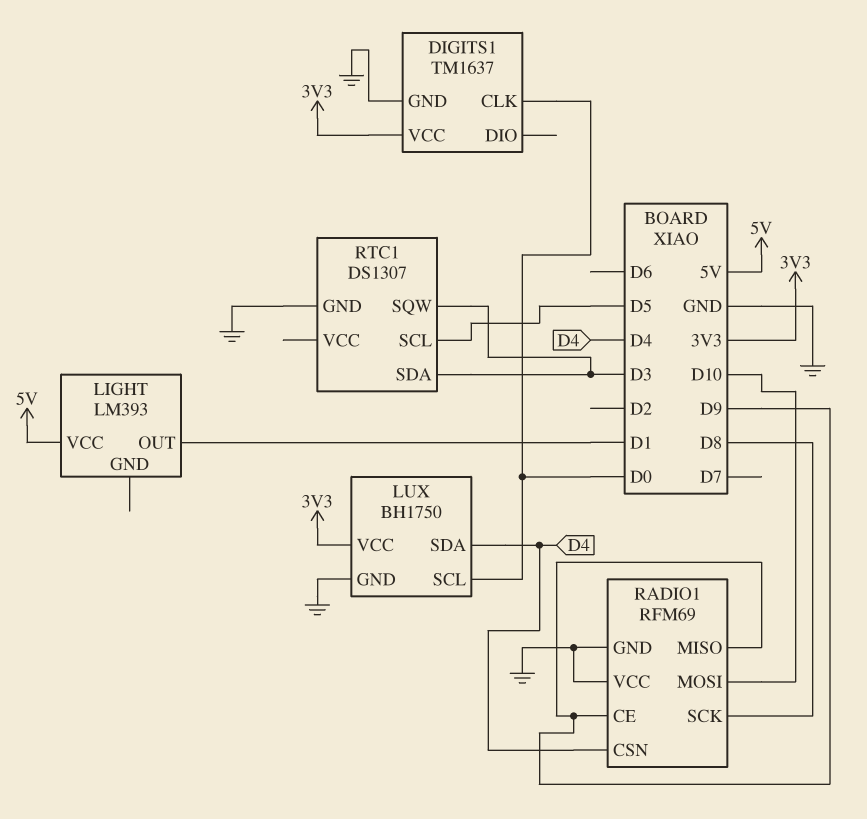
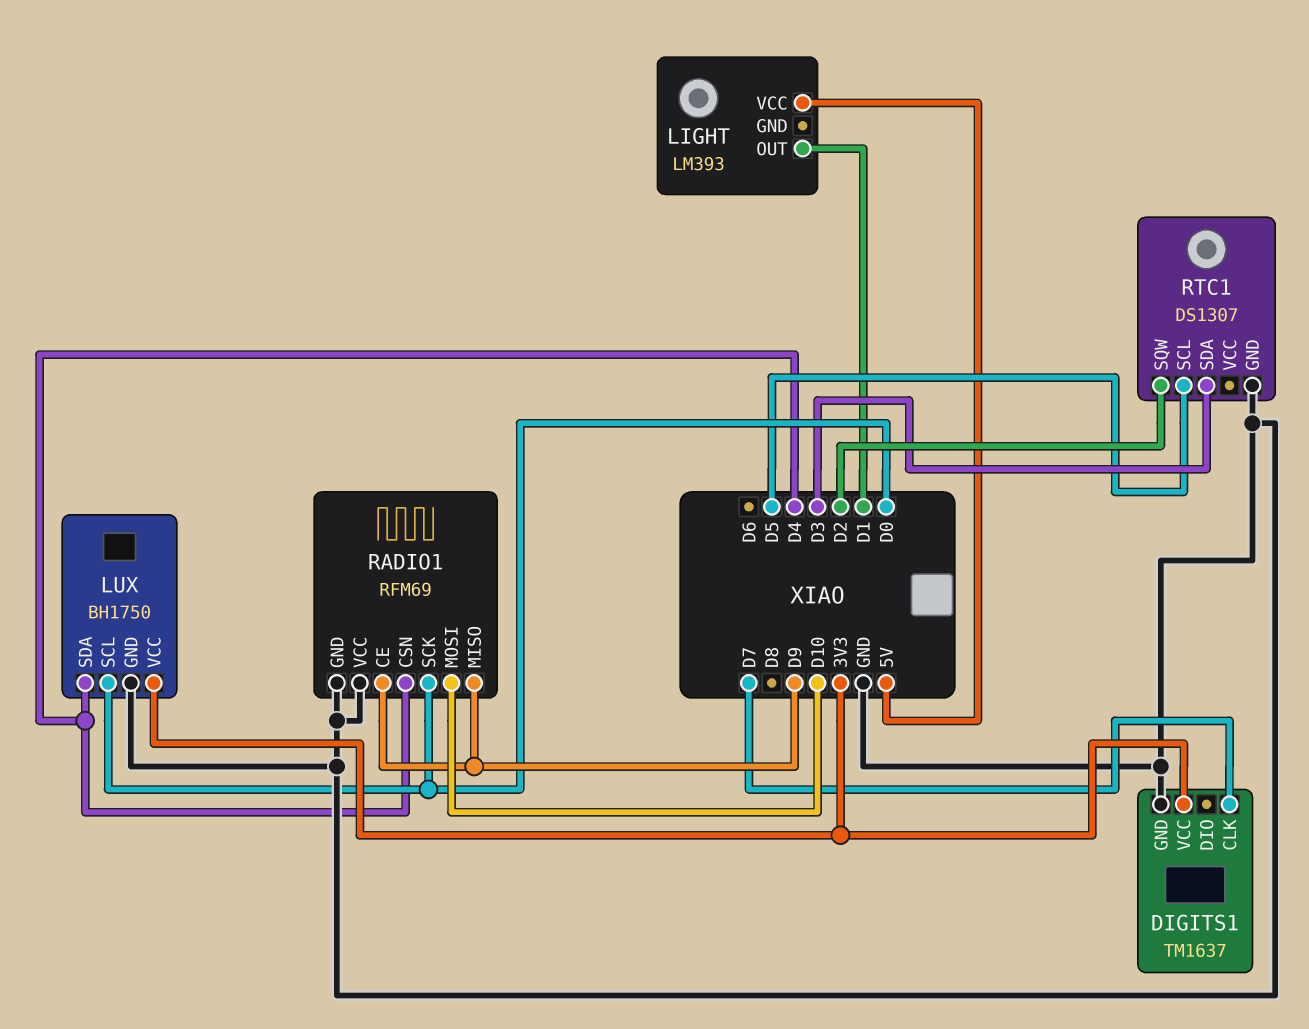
DIGITS1 pin CLK: D0 -> D7
RADIO1 pin SCK: D8 -> D0
RTC1 pin SQW: D3 -> D2

